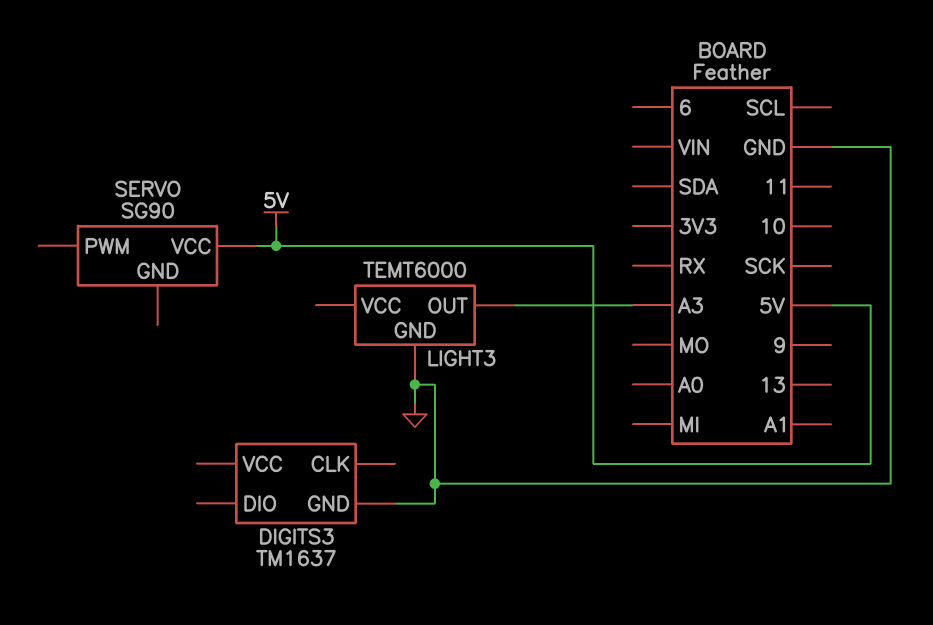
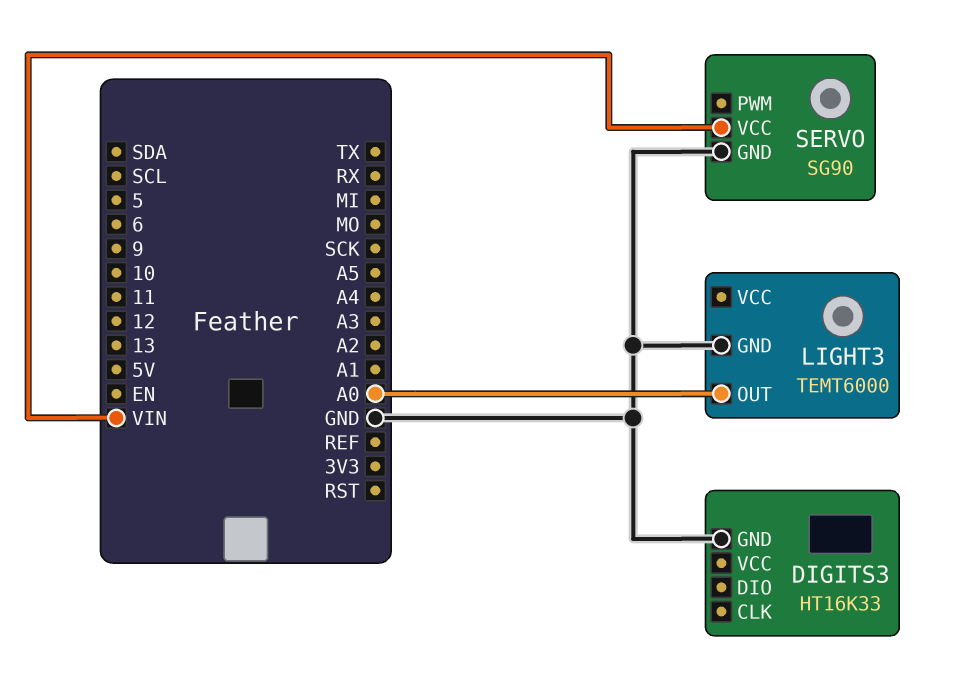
DIGITS3: TM1637 -> HT16K33
LIGHT3 pin OUT: A3 -> A0
SERVO pin GND: none -> GND
SERVO pin VCC: 5V -> VIN

